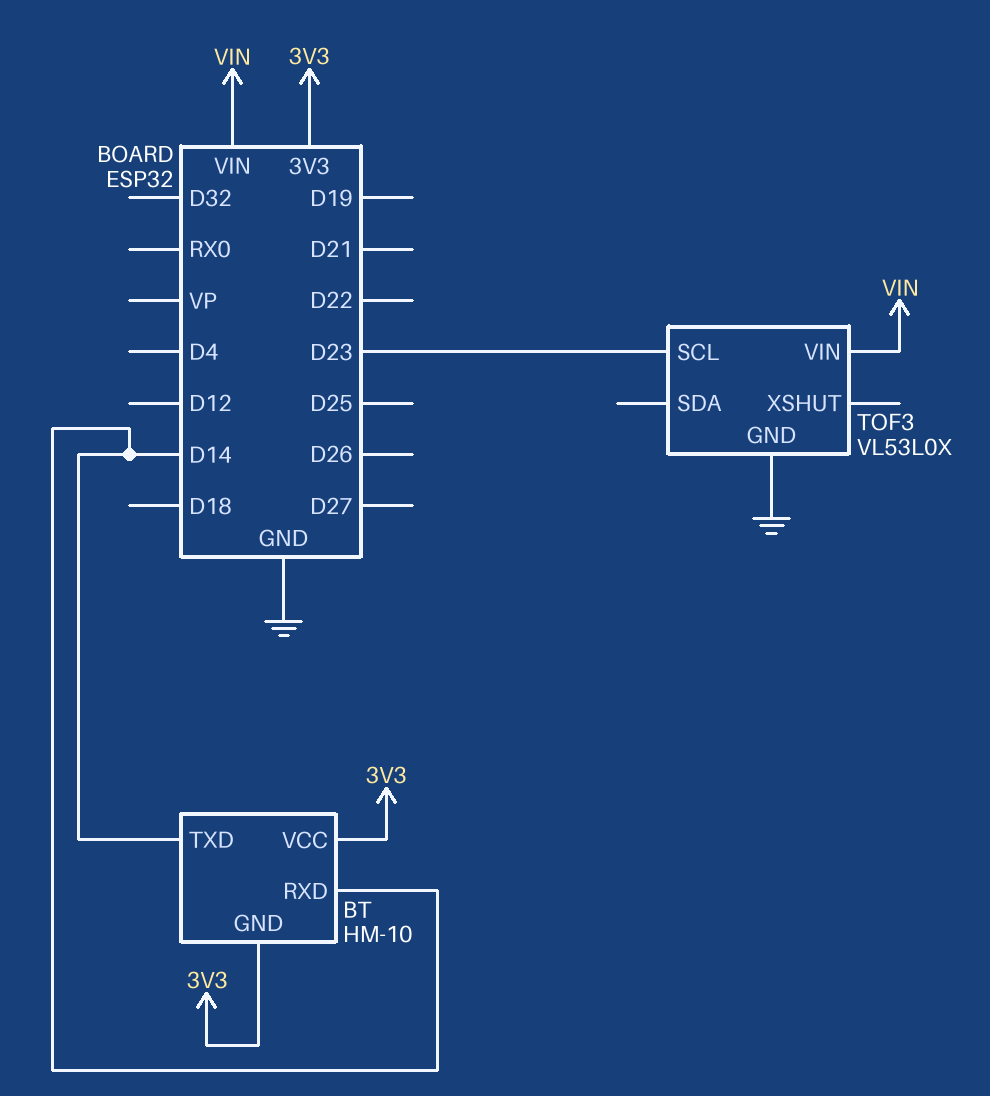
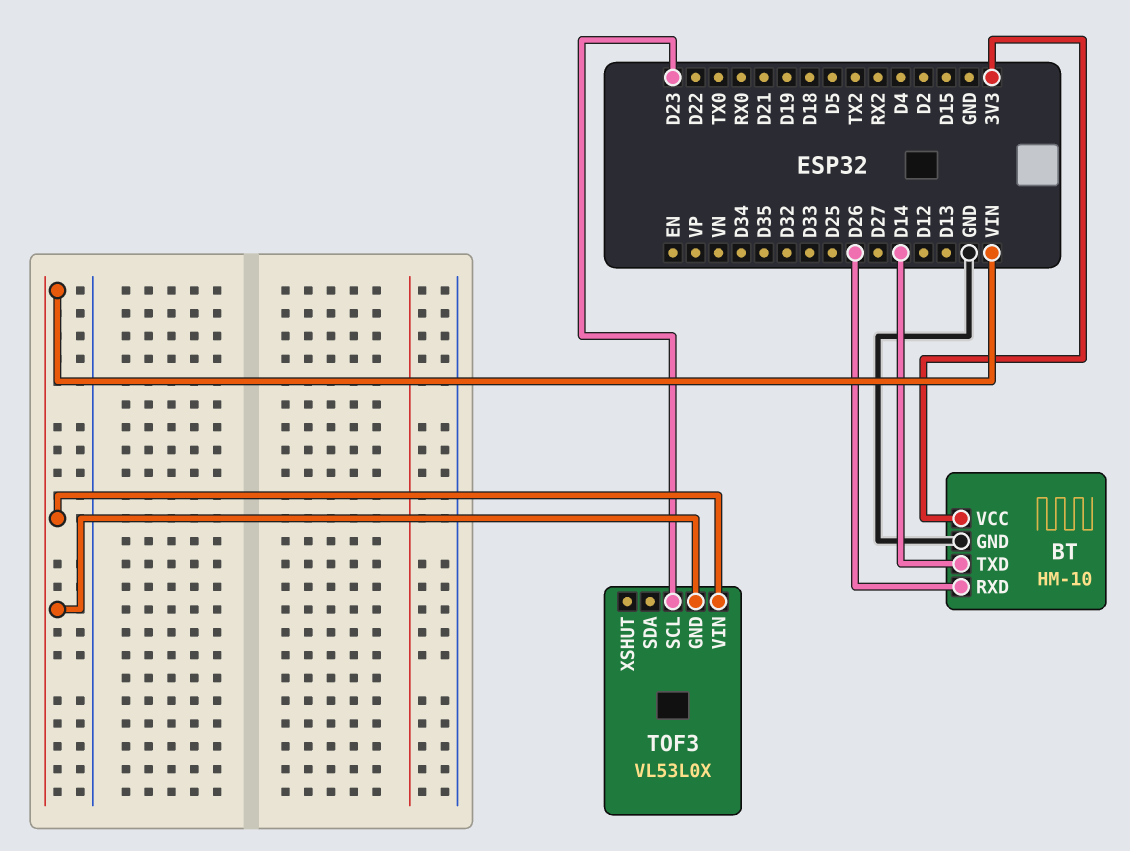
BT pin GND: 3V3 -> GND
BT pin RXD: D14 -> D26
TOF3 pin GND: GND -> VIN

